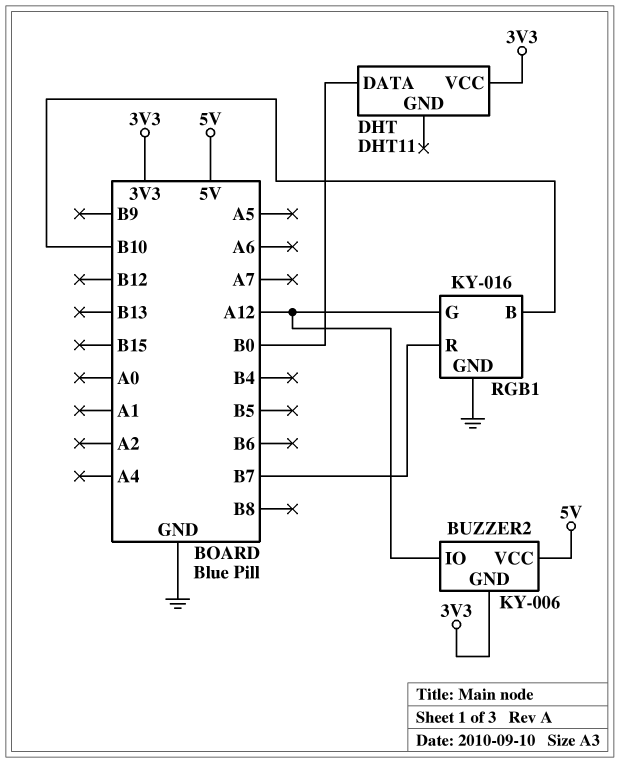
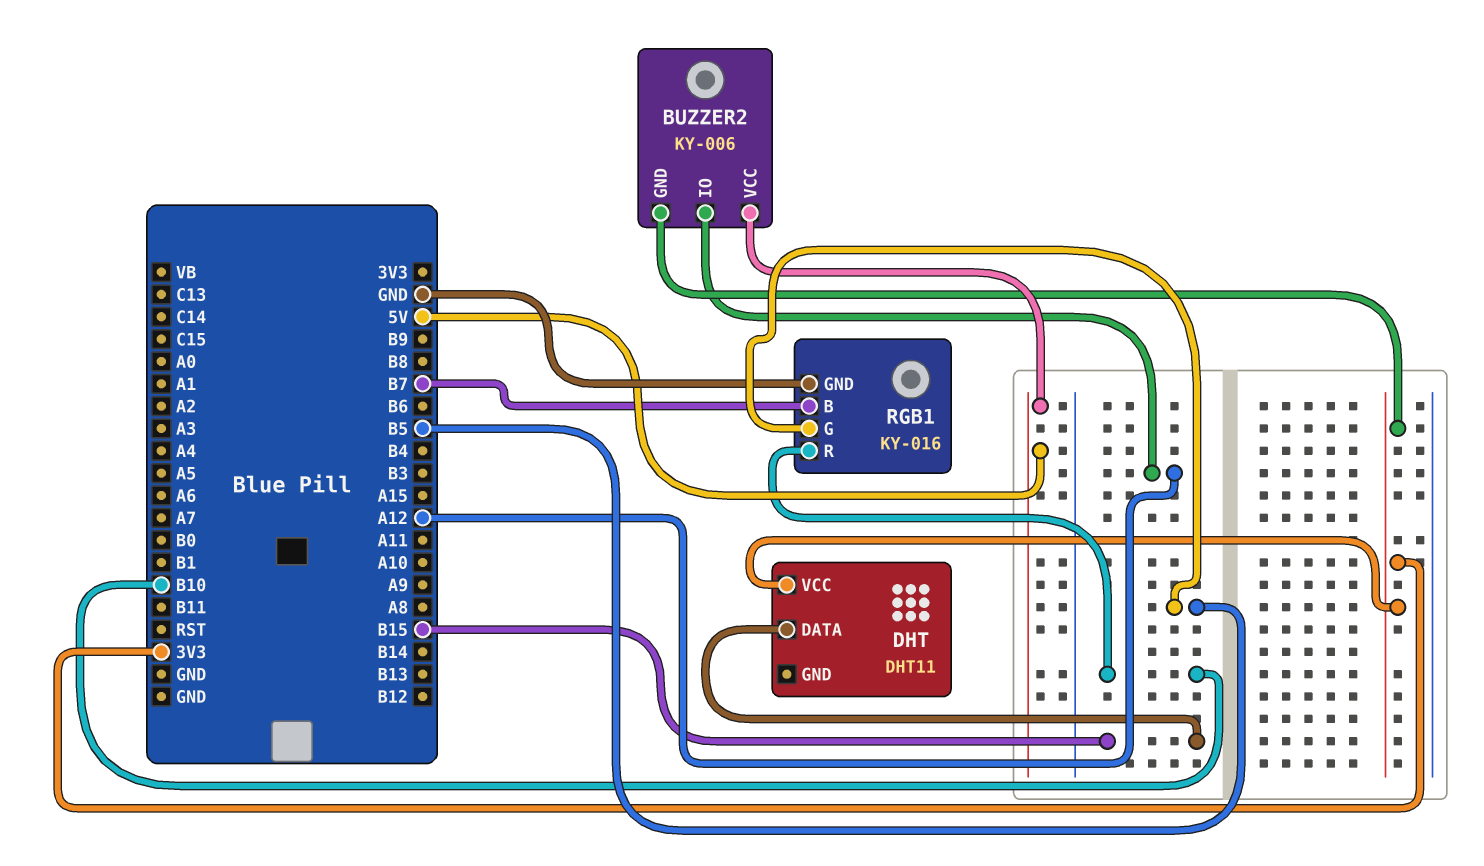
DHT pin DATA: B0 -> B15
RGB1 pin B: B10 -> B7
RGB1 pin G: A12 -> B5
RGB1 pin R: B7 -> B10

